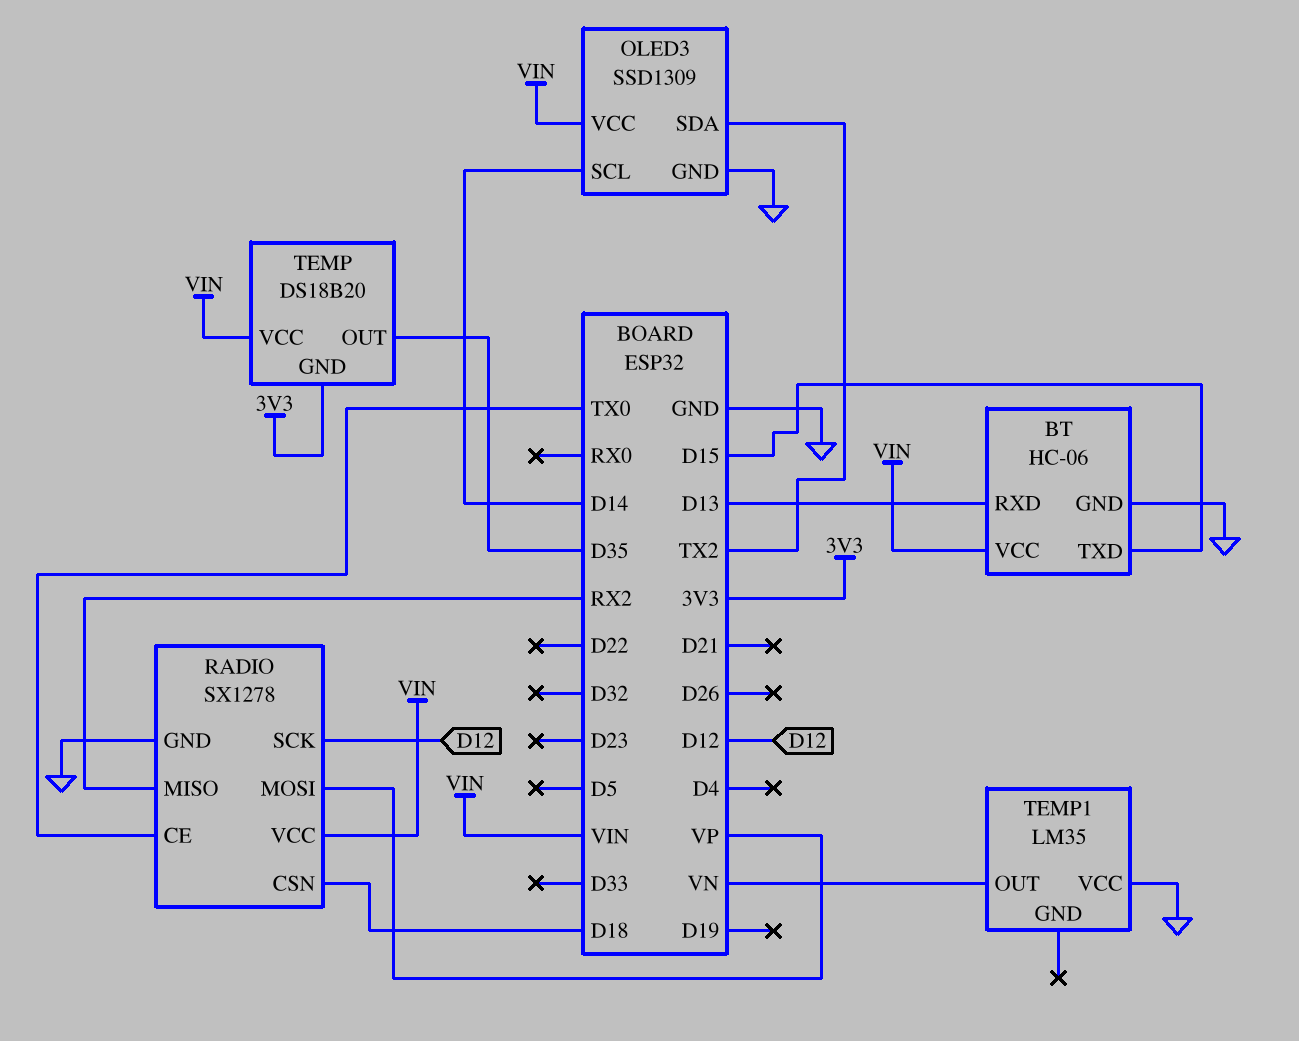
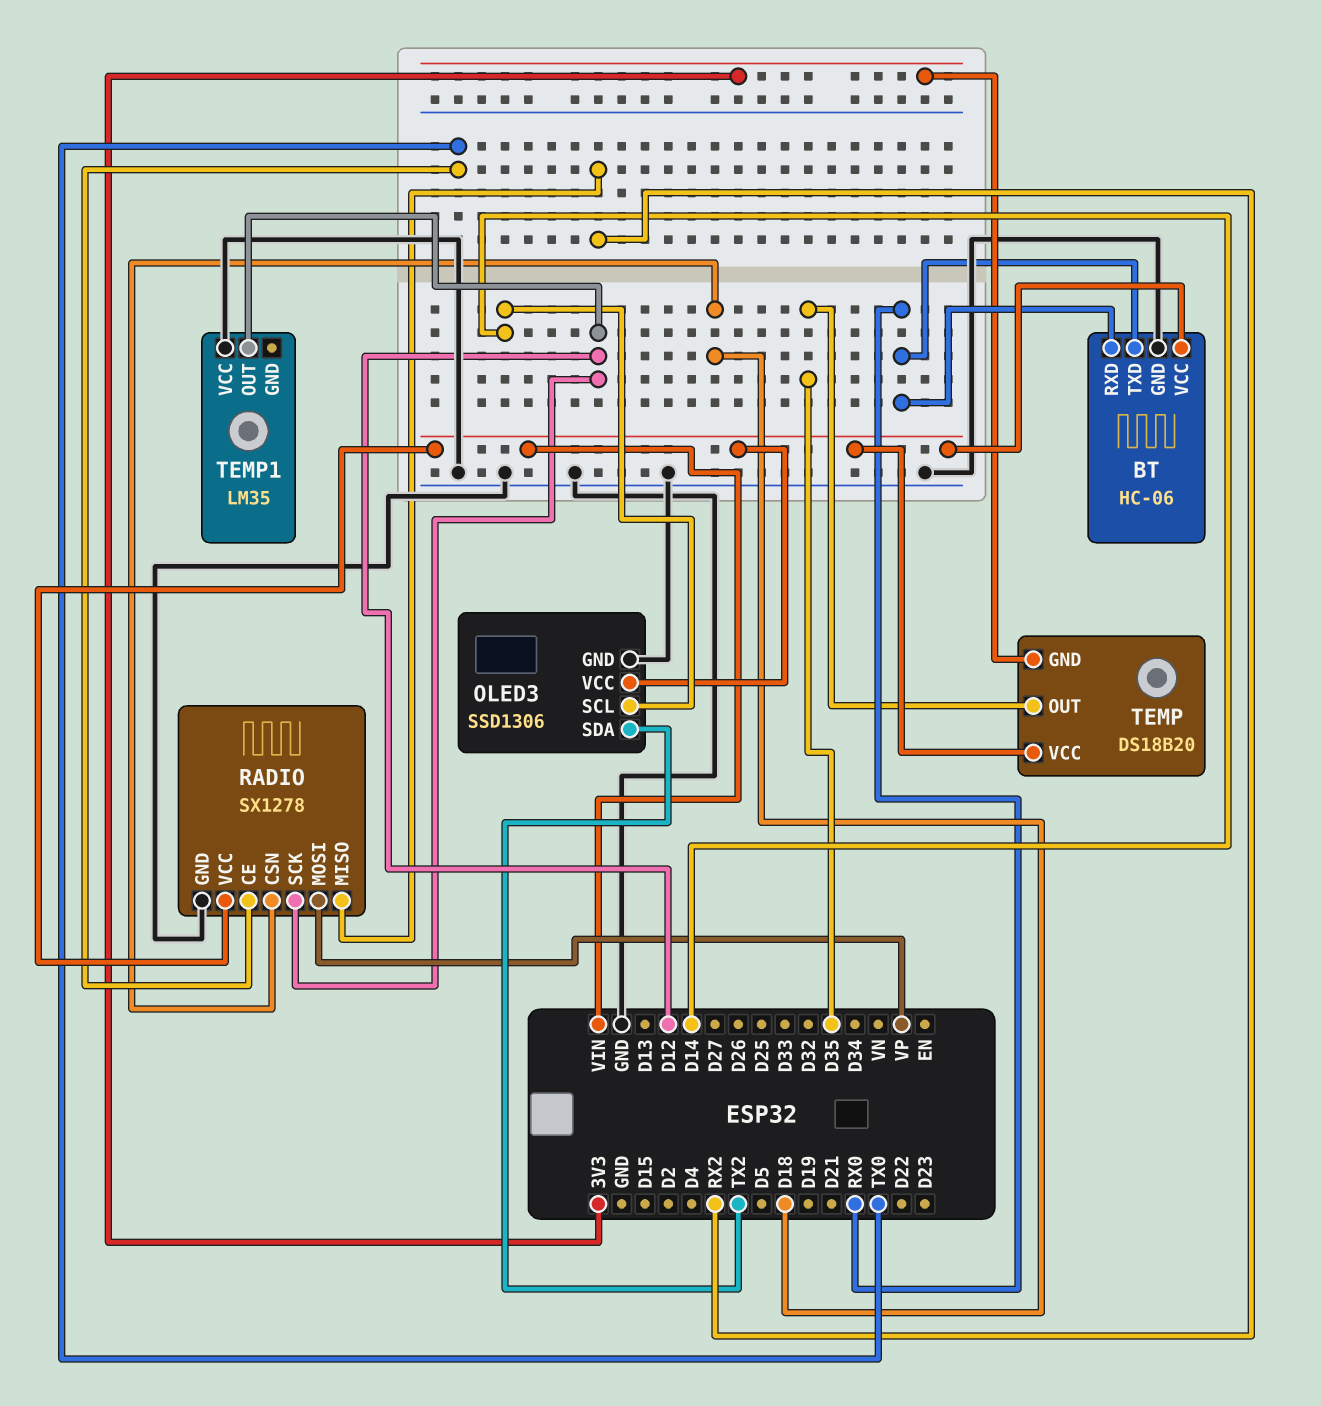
BT pin RXD: D13 -> RX0
BT pin TXD: D15 -> RX0
OLED3: SSD1309 -> SSD1306
TEMP1 pin OUT: VN -> D12

